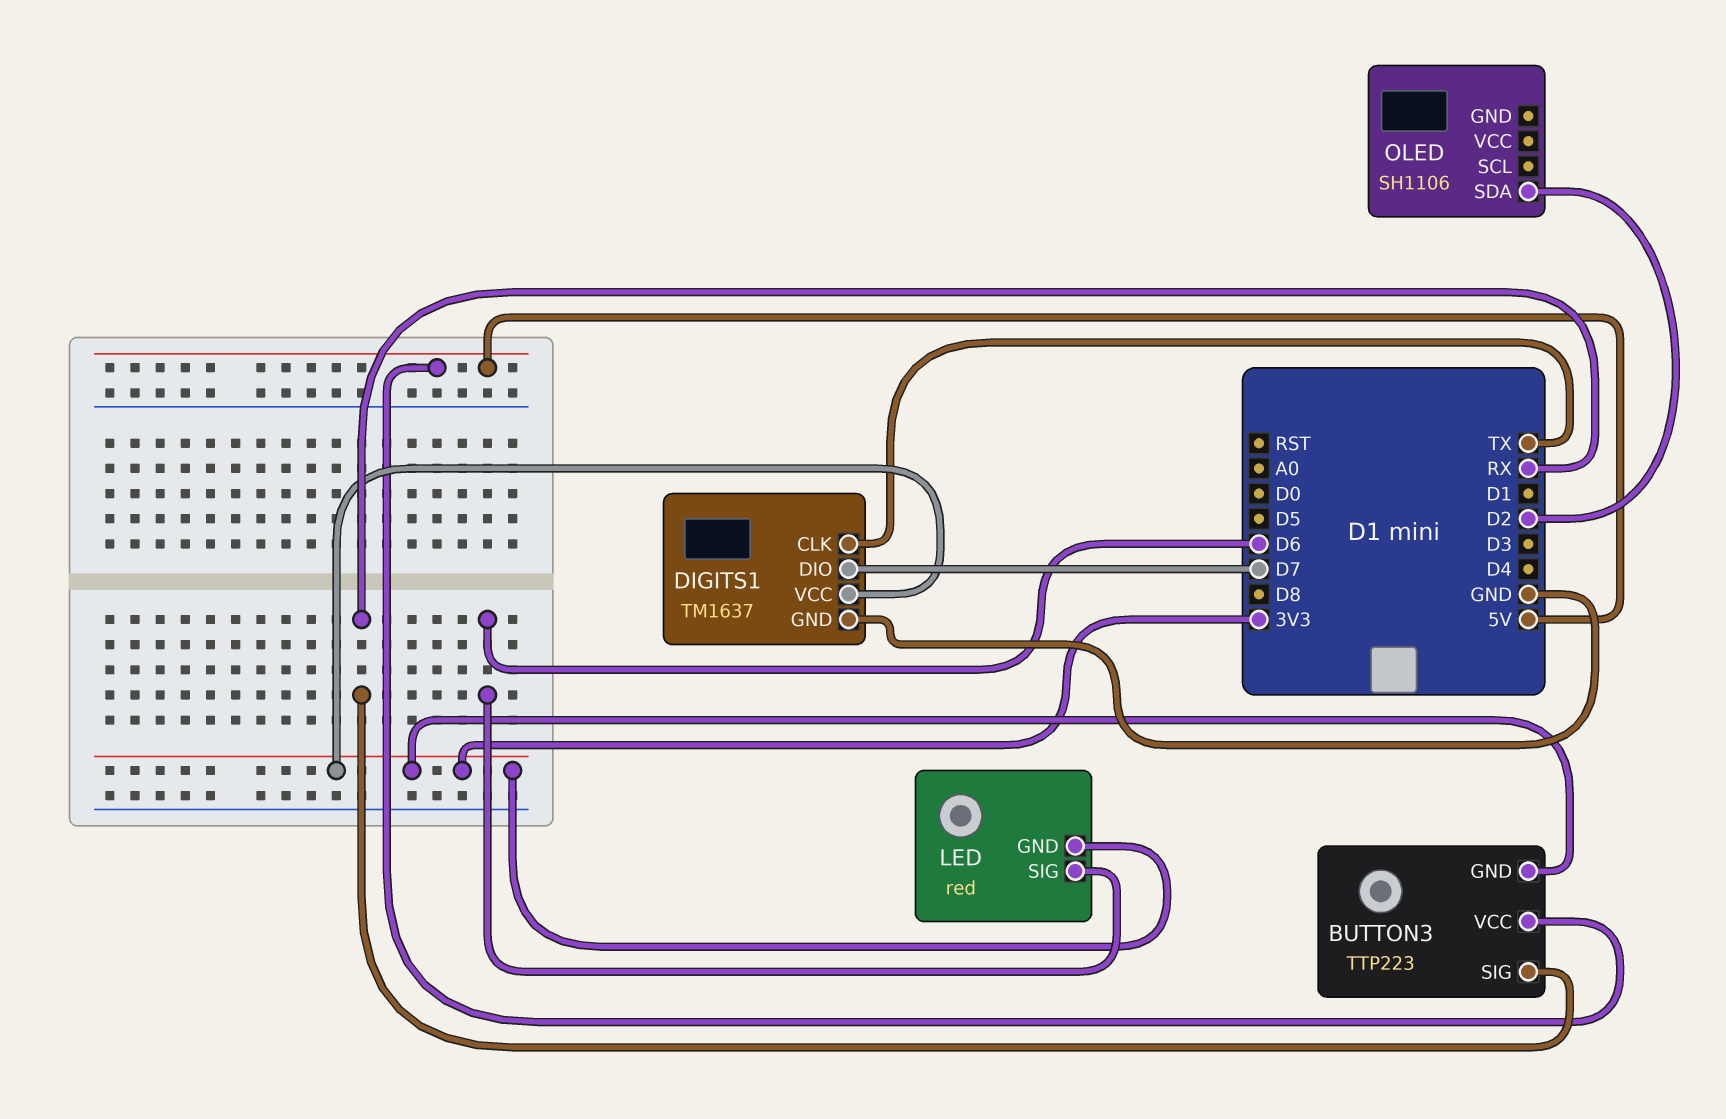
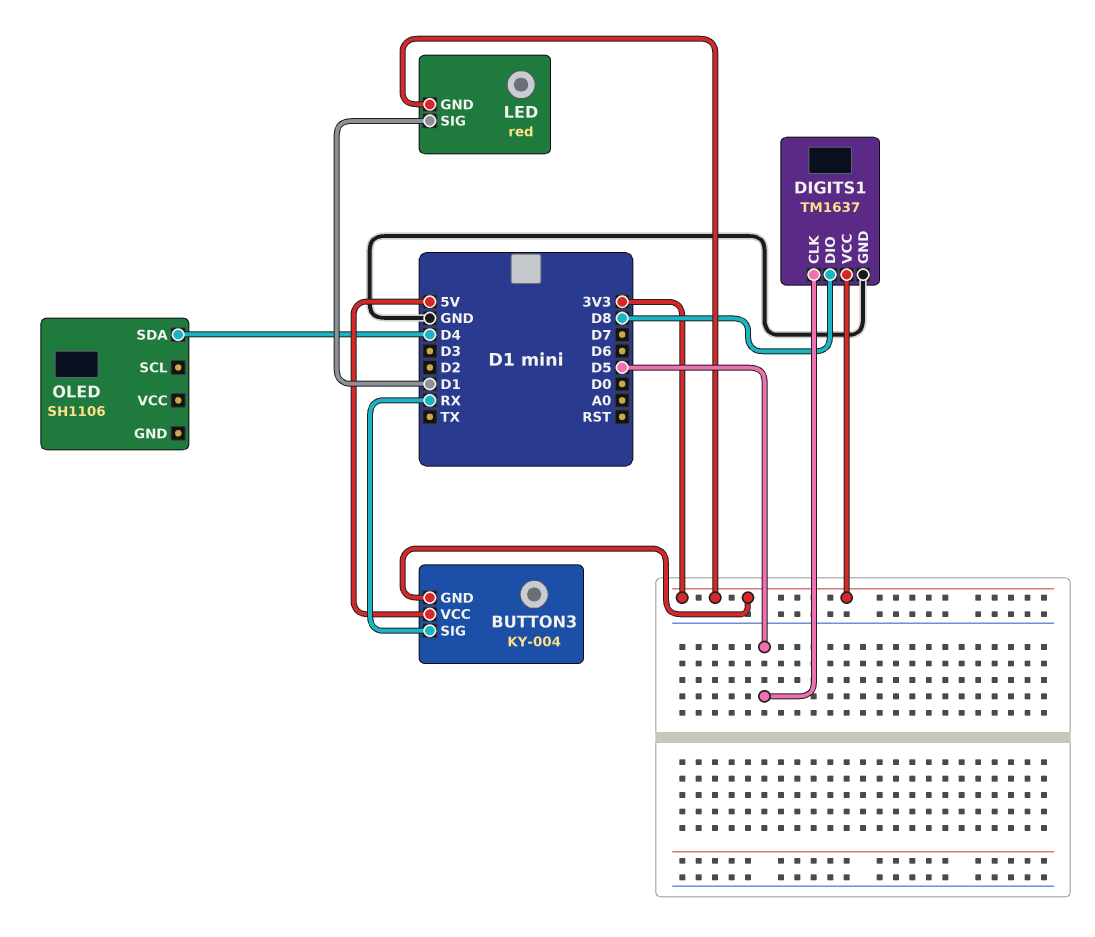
BUTTON3: TTP223 -> KY-004
DIGITS1 pin CLK: TX -> D5
DIGITS1 pin DIO: D7 -> D8
LED pin SIG: D6 -> D1
OLED pin SDA: D2 -> D4

